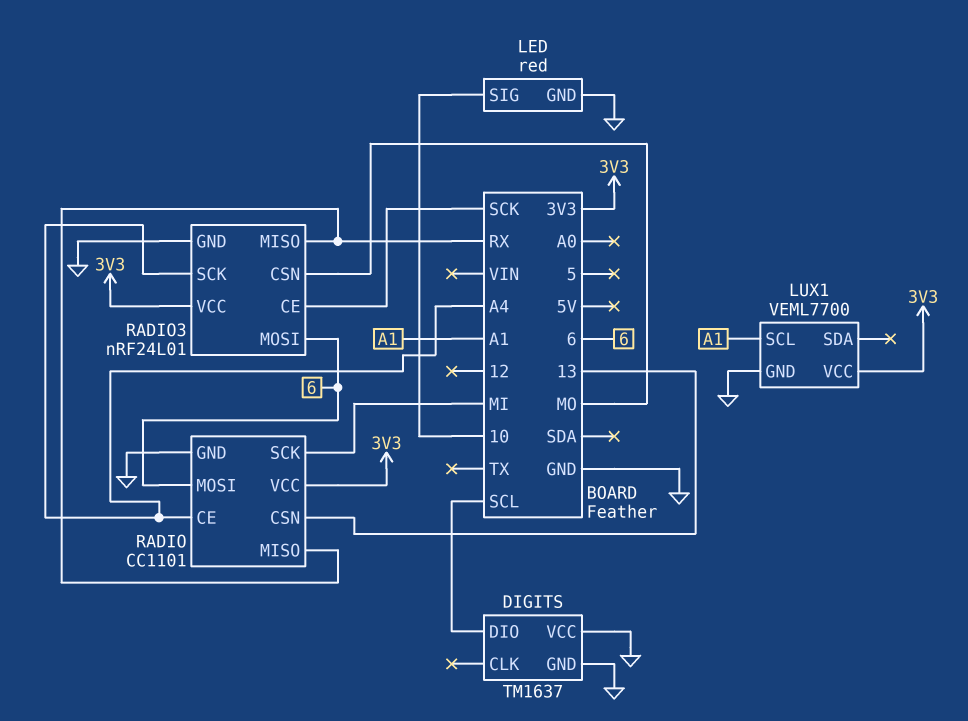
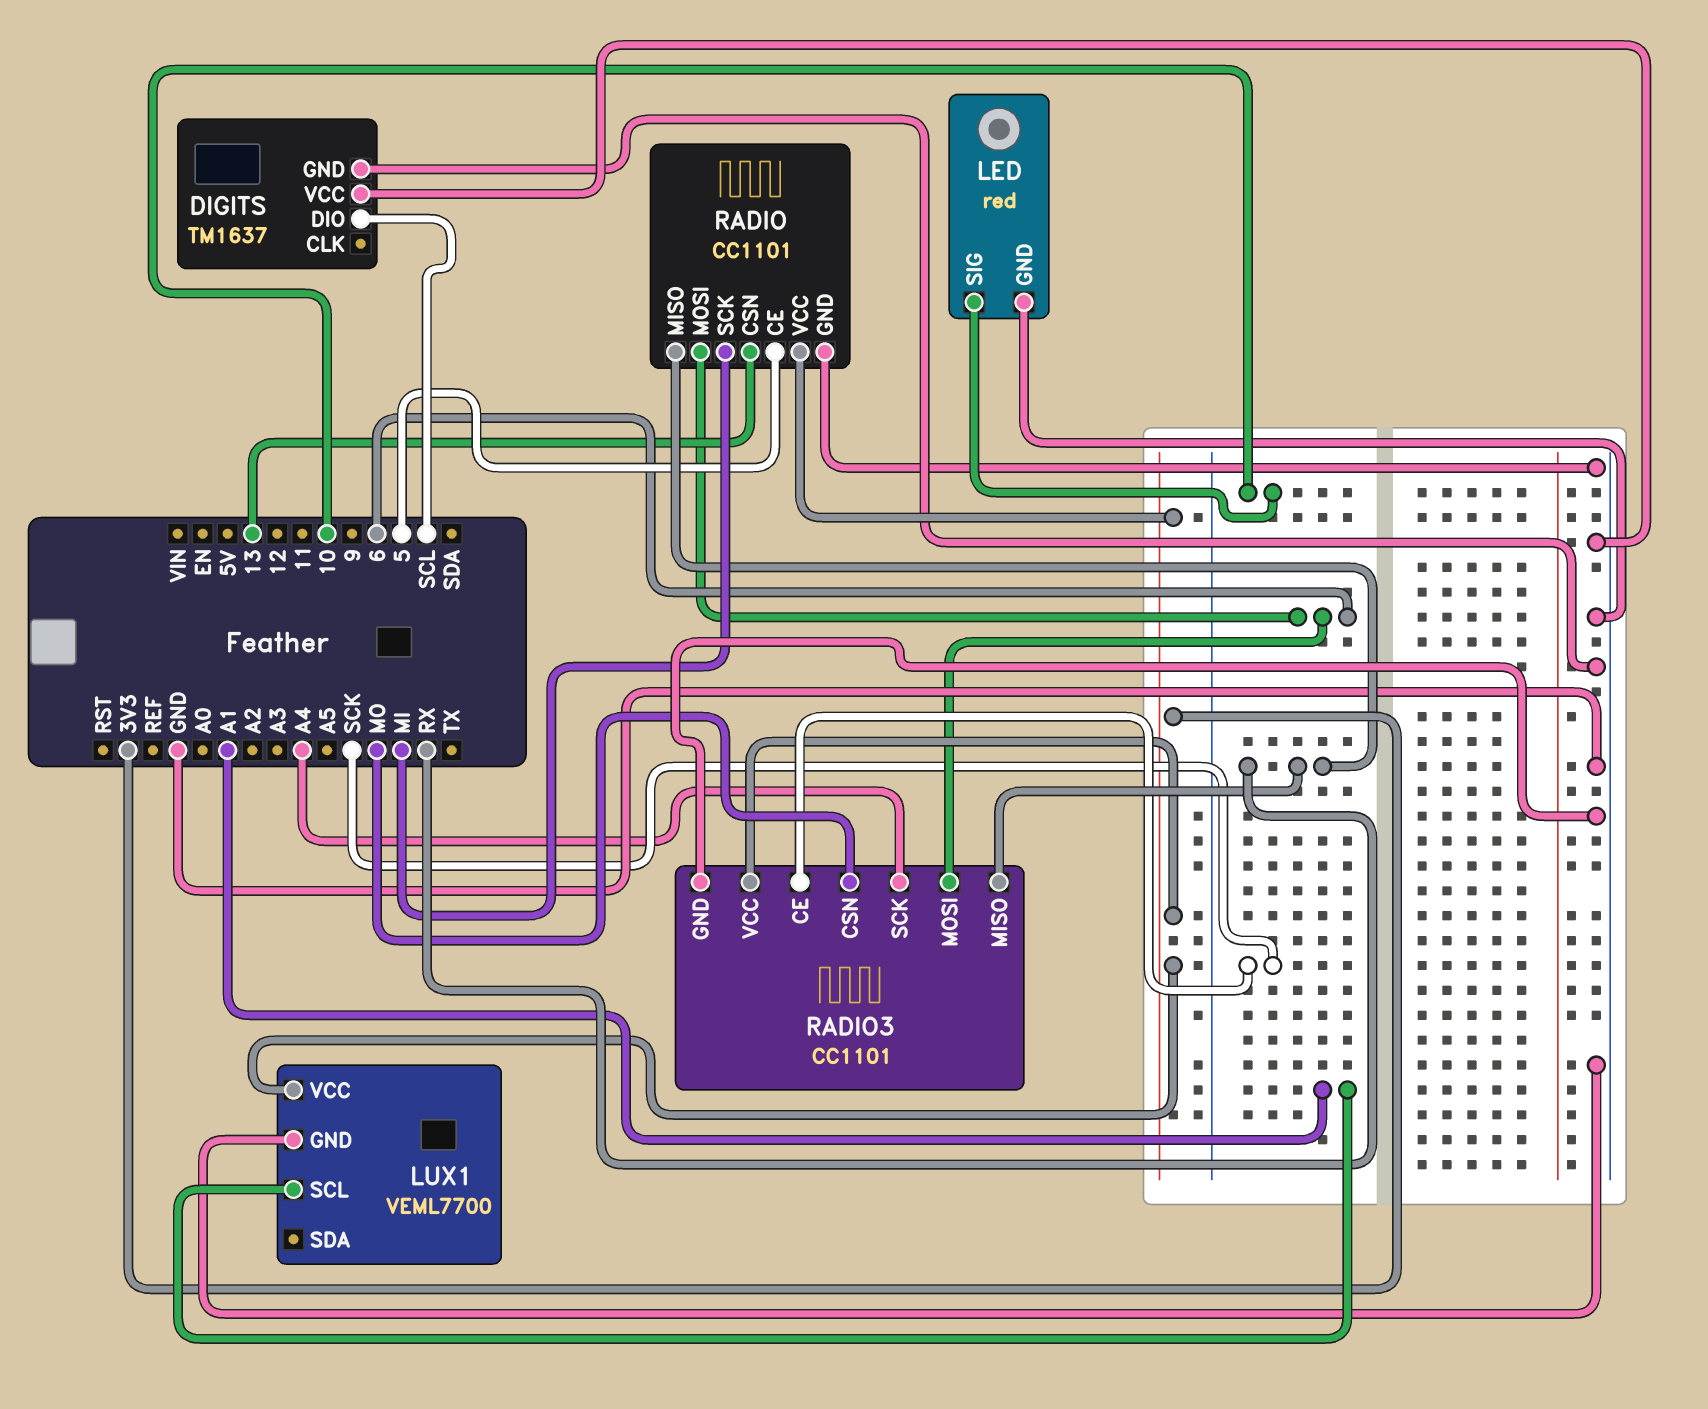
RADIO pin CE: A4 -> 5
RADIO3: nRF24L01 -> CC1101

